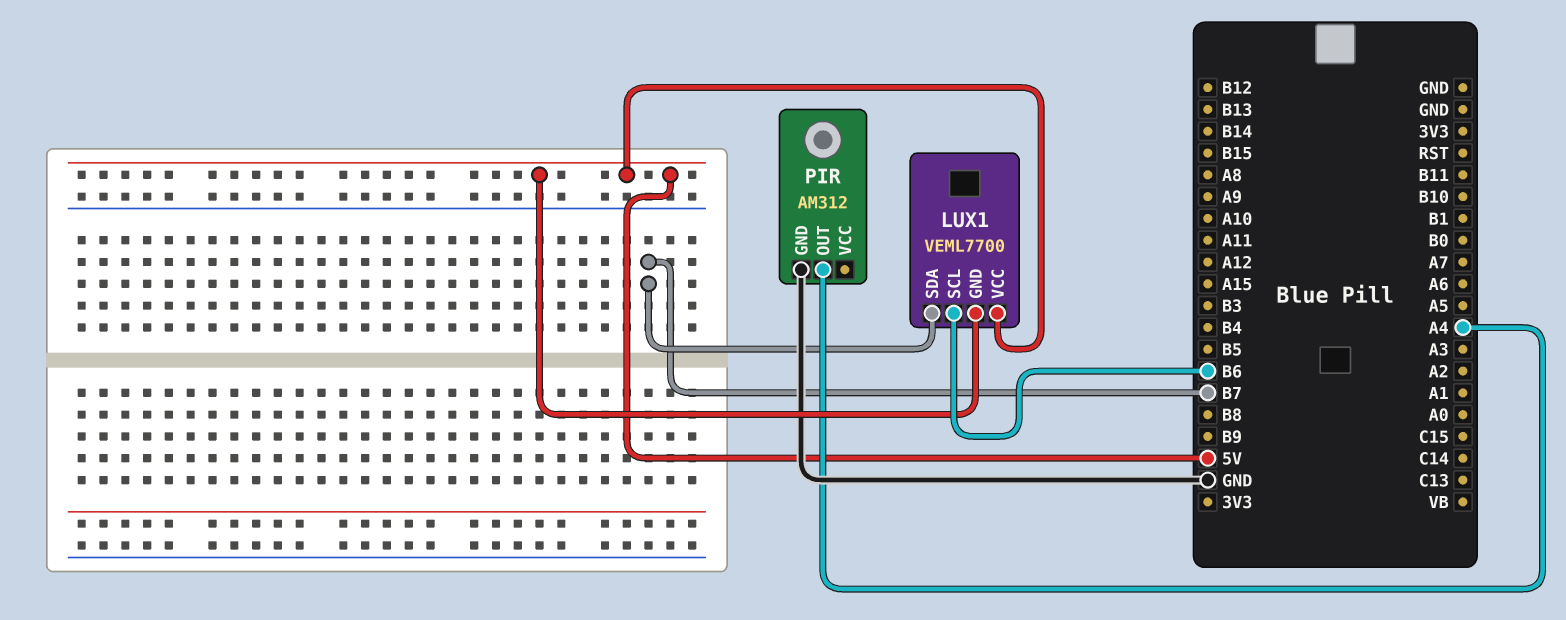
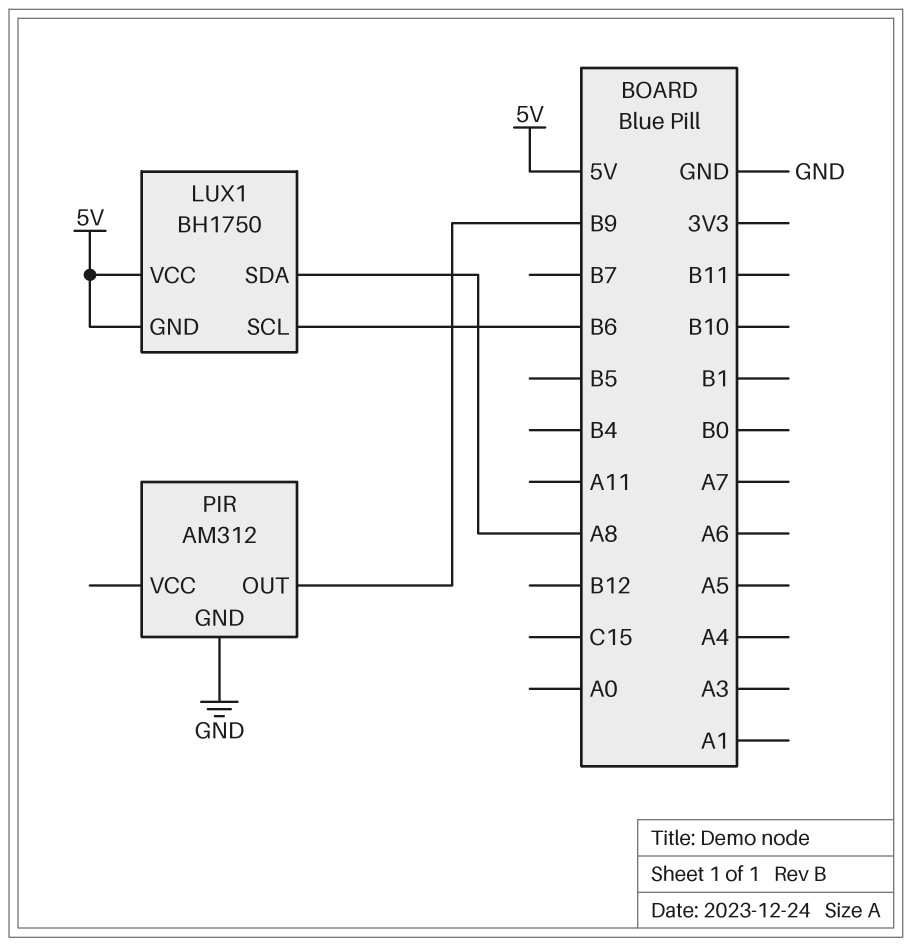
LUX1: VEML7700 -> BH1750
LUX1 pin SDA: B7 -> A8
PIR pin OUT: A4 -> B9

